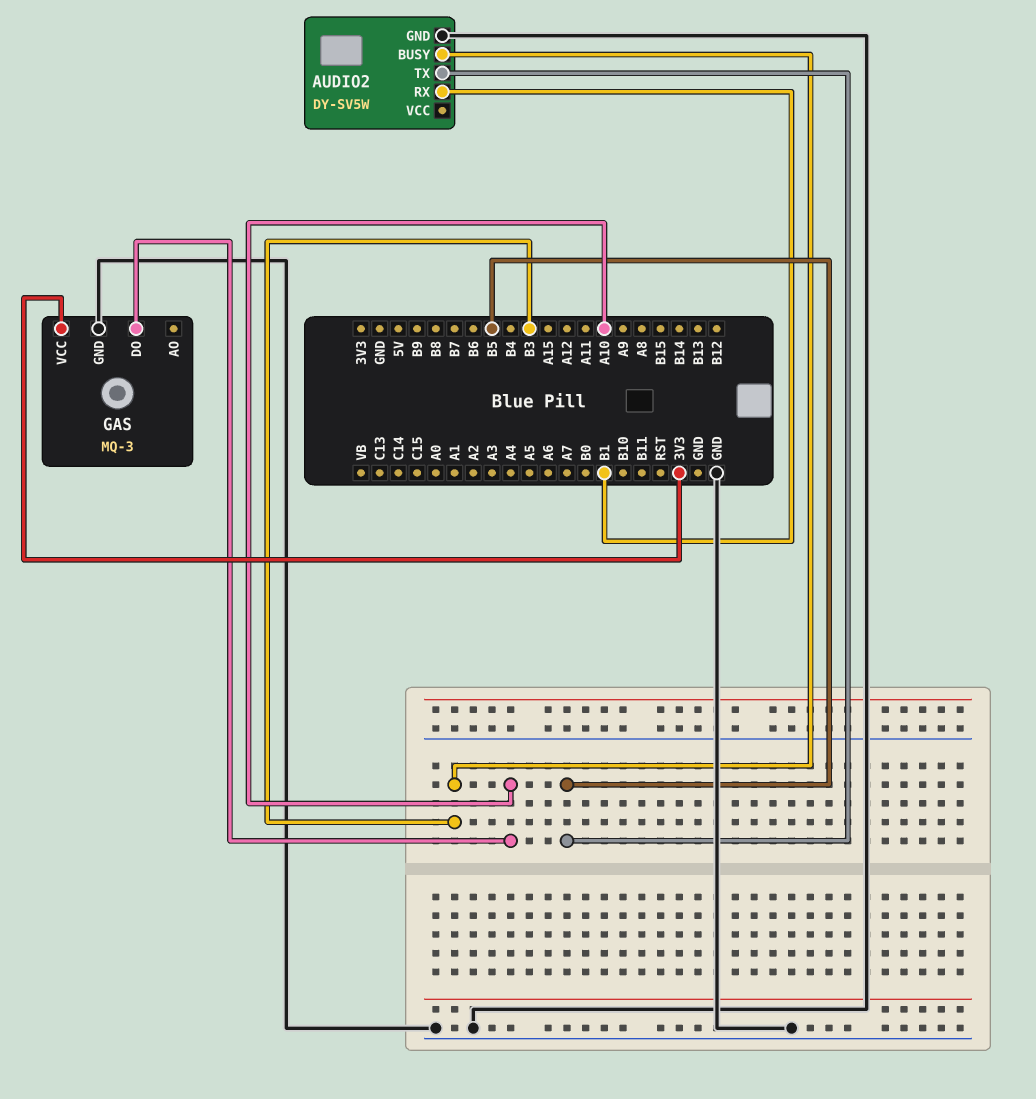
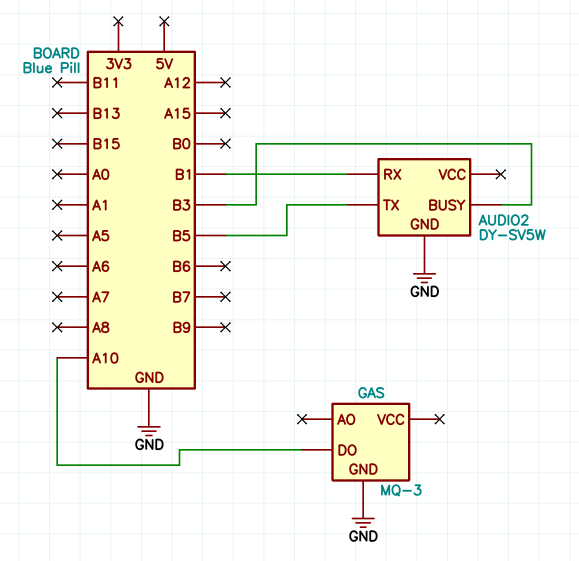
GAS pin VCC: 3V3 -> none

